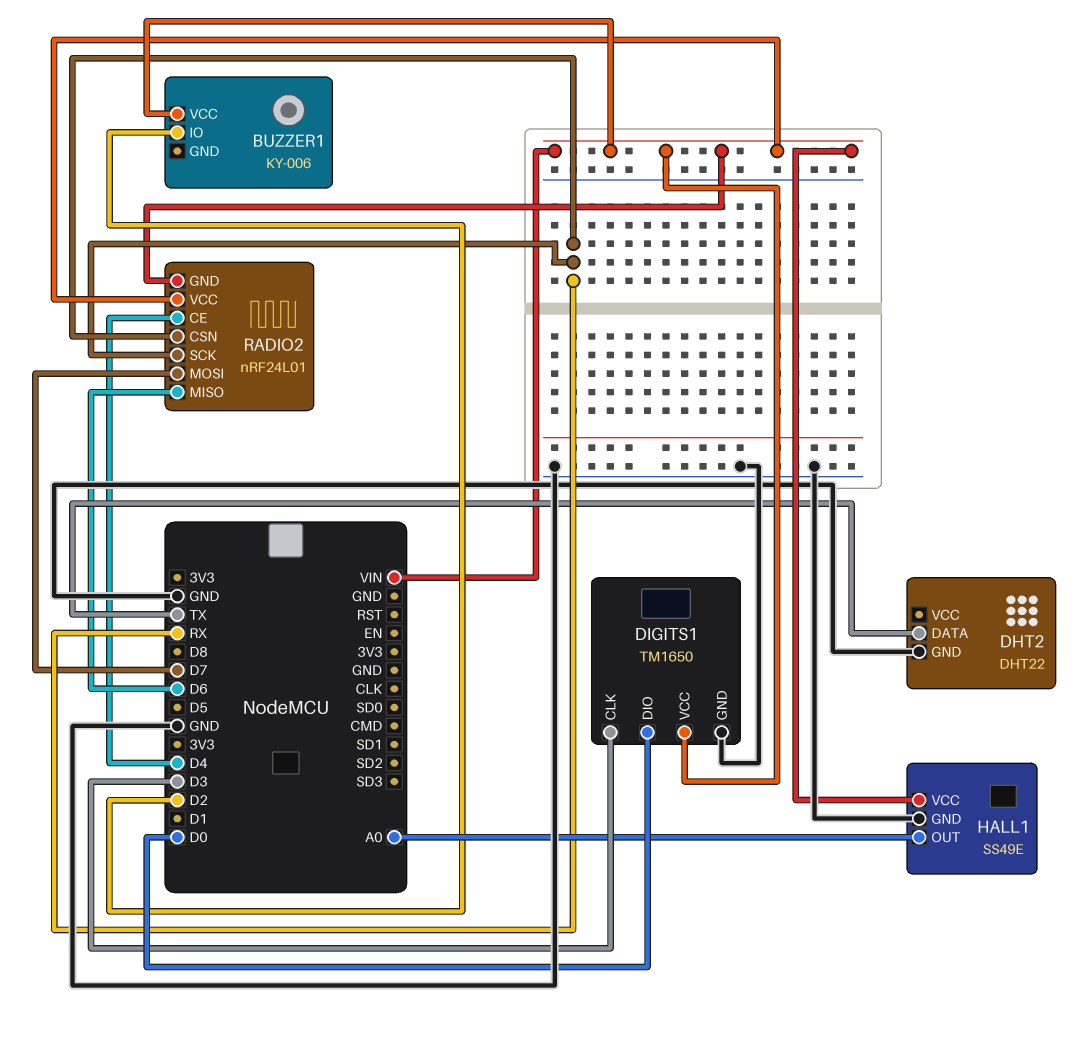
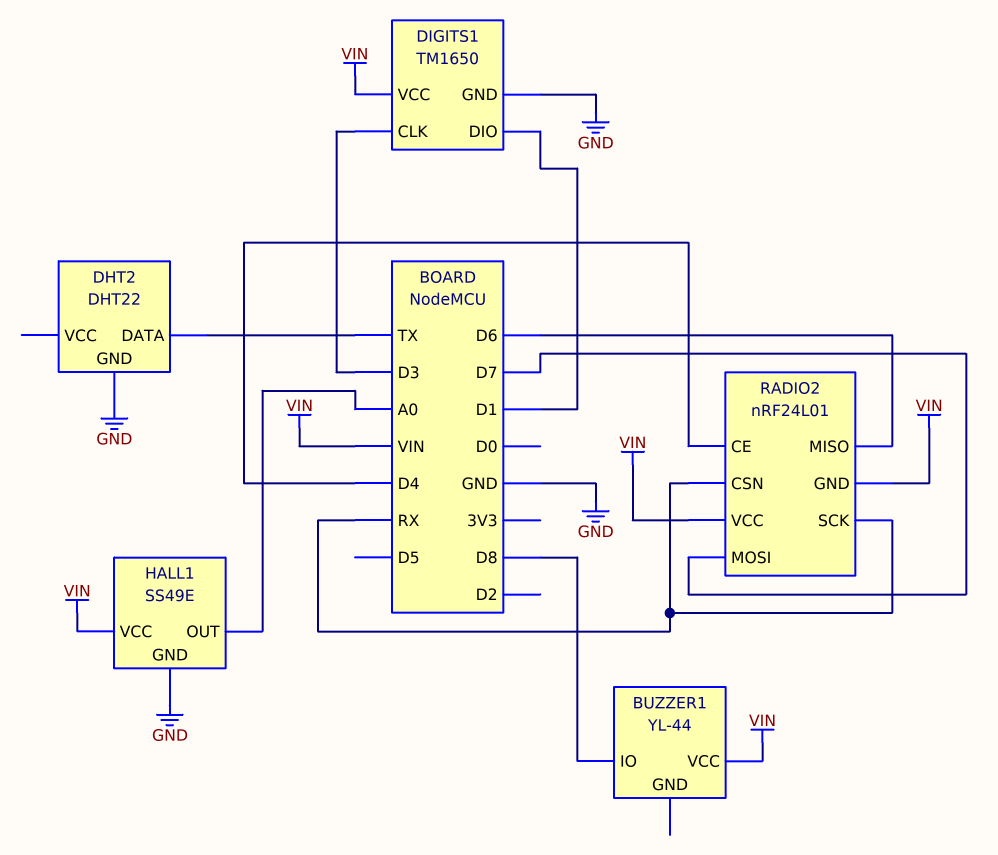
BUZZER1: KY-006 -> YL-44
BUZZER1 pin IO: D2 -> D8
DIGITS1 pin DIO: D0 -> D1

